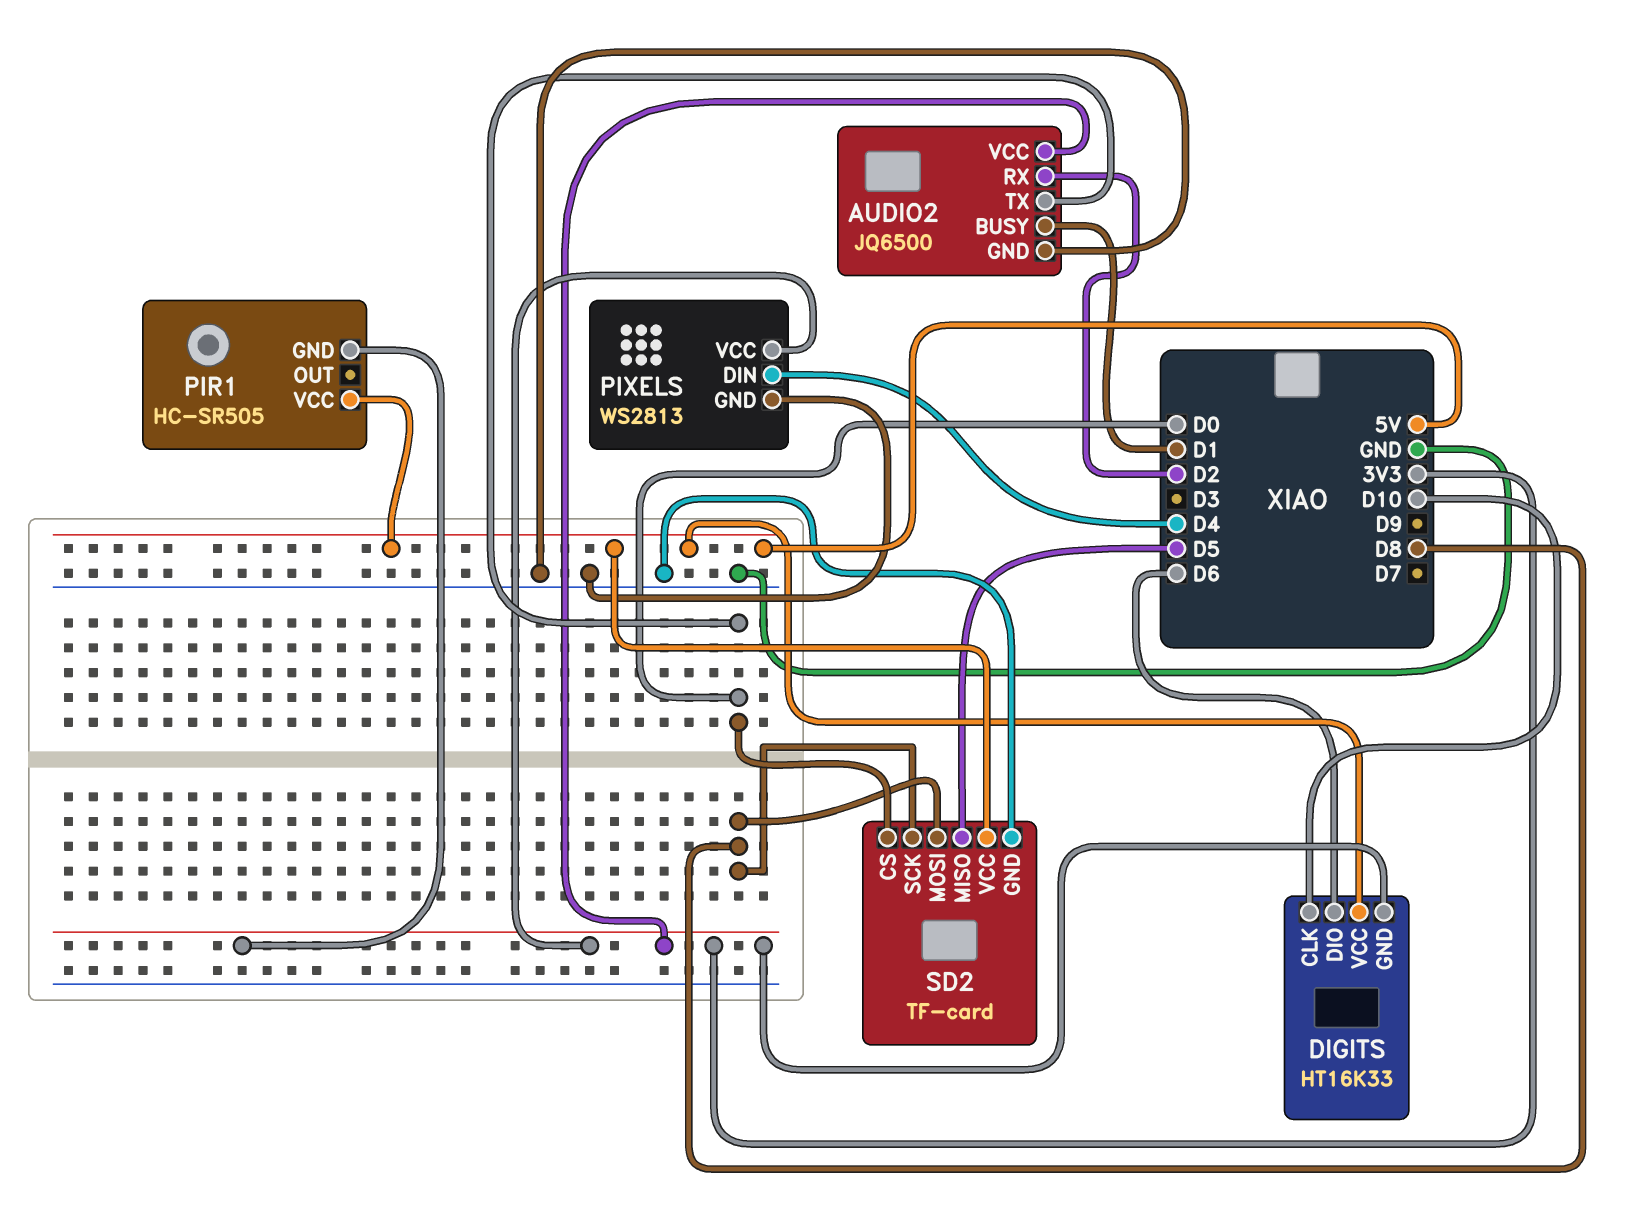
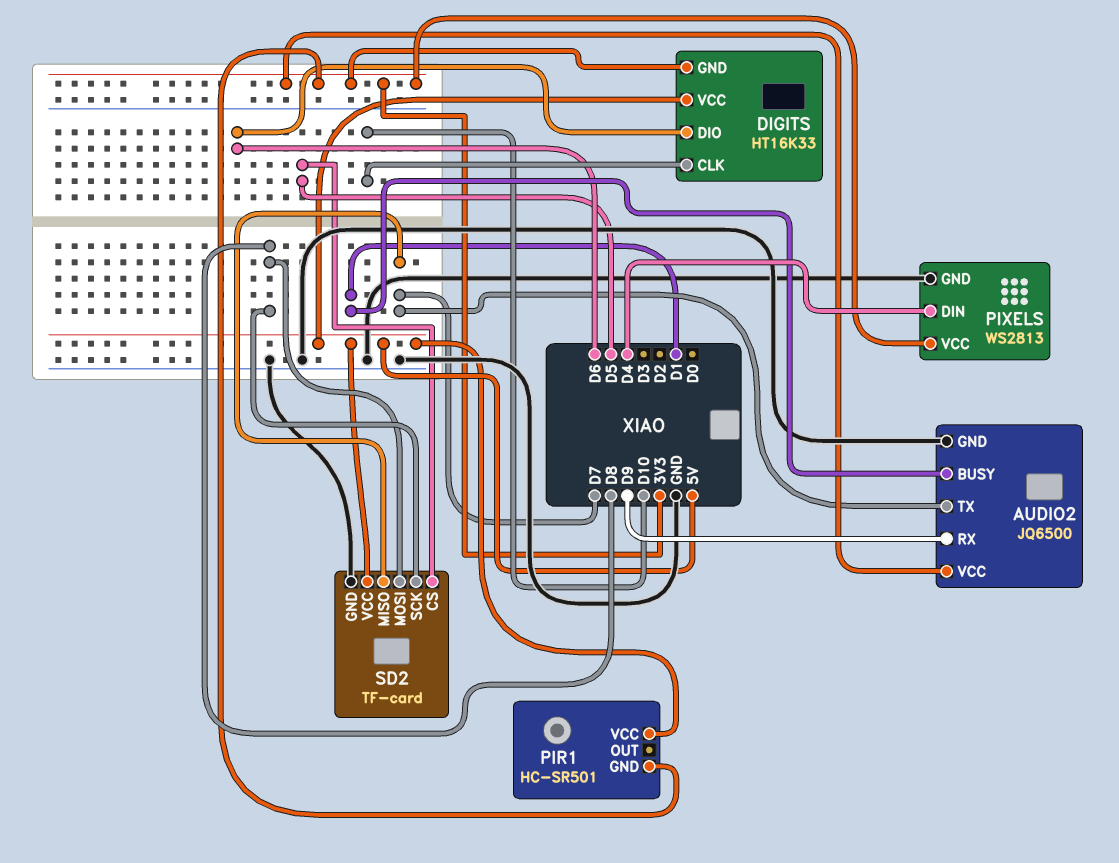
AUDIO2 pin RX: D2 -> D9
AUDIO2 pin TX: D0 -> D7
PIR1: HC-SR505 -> HC-SR501
SD2 pin CS: D0 -> D5
SD2 pin MISO: D5 -> D7

